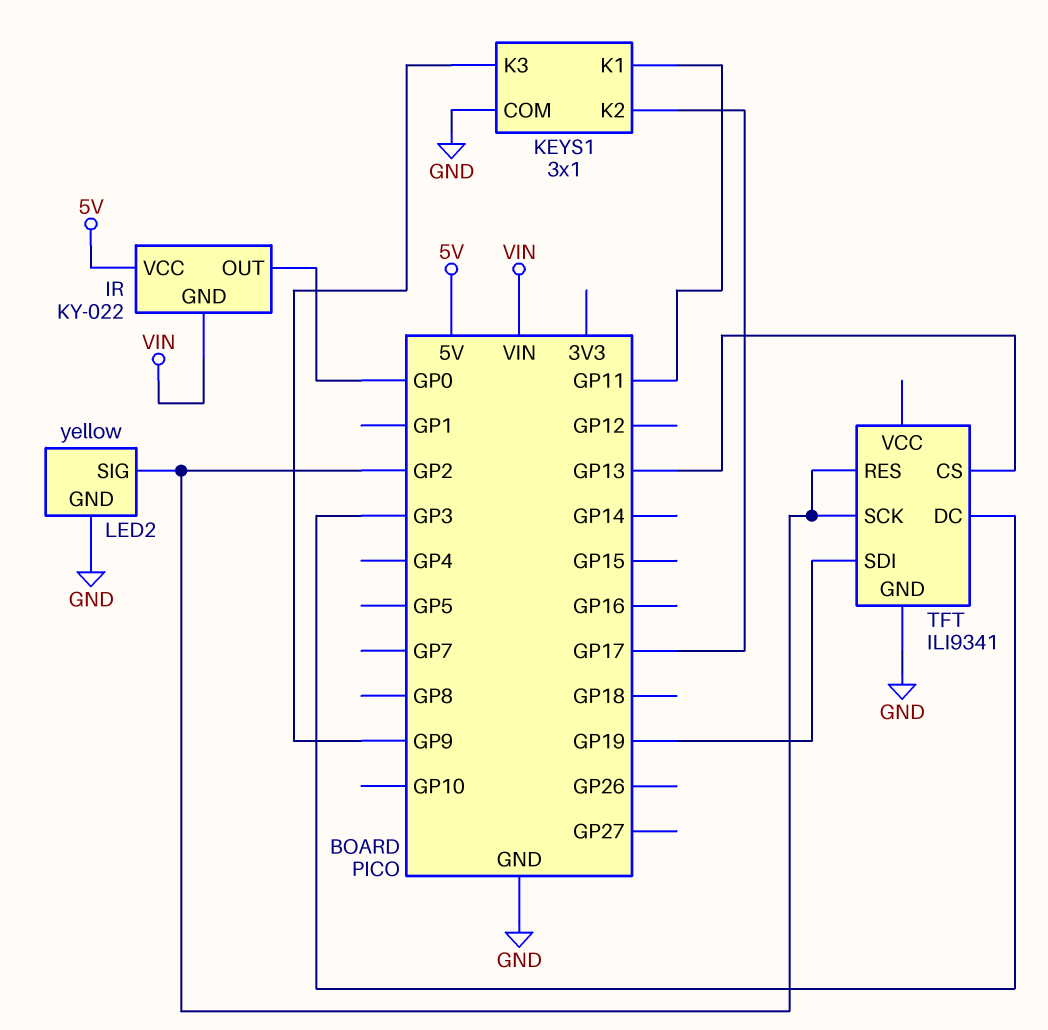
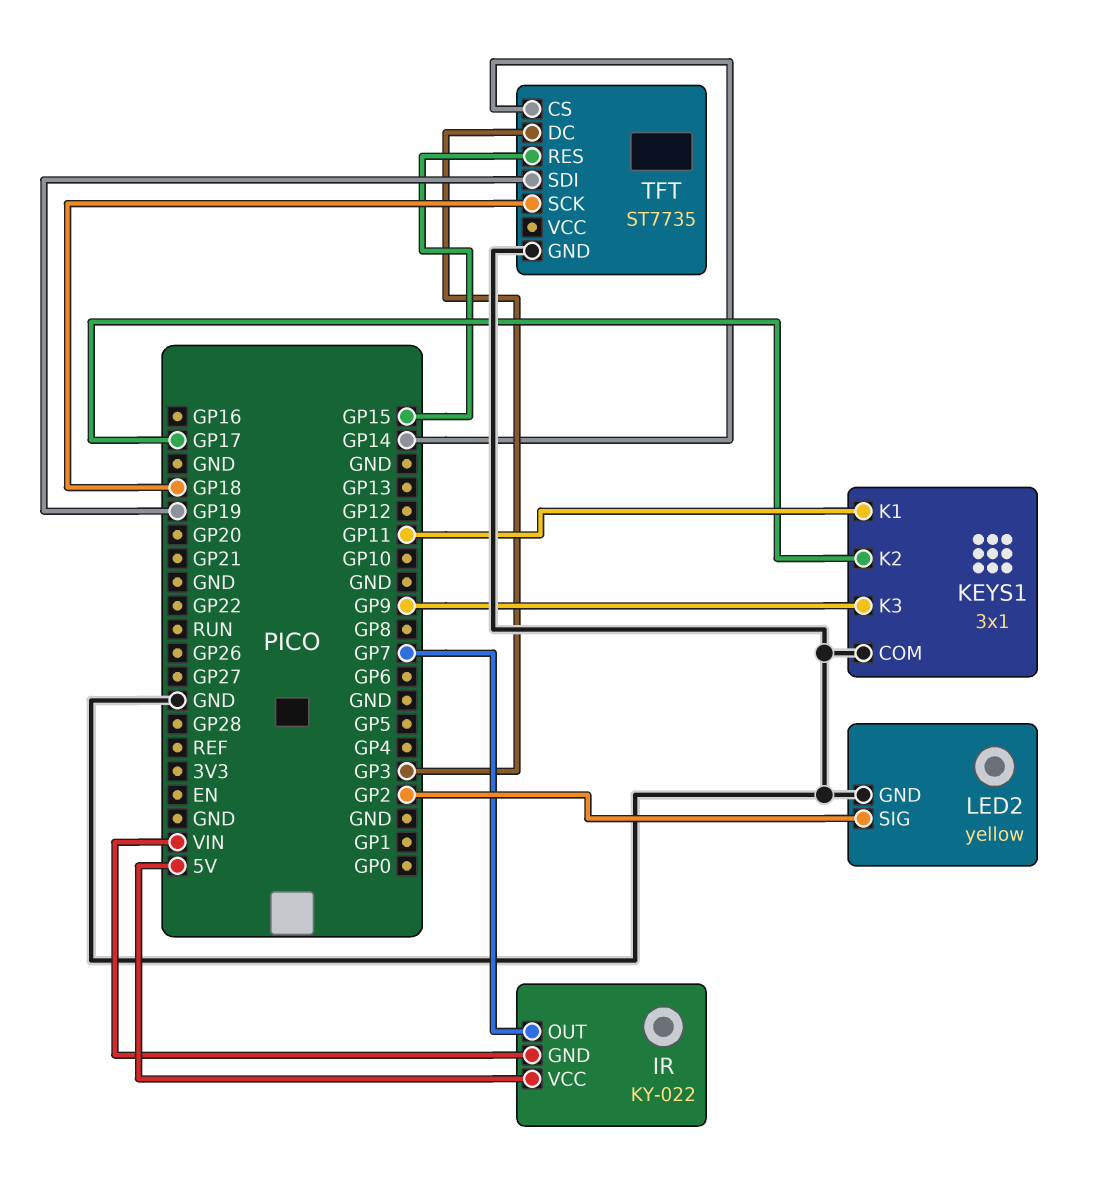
IR pin OUT: GP0 -> GP7
TFT: ILI9341 -> ST7735
TFT pin CS: GP13 -> GP14
TFT pin RES: GP2 -> GP15
TFT pin SCK: GP2 -> GP18

